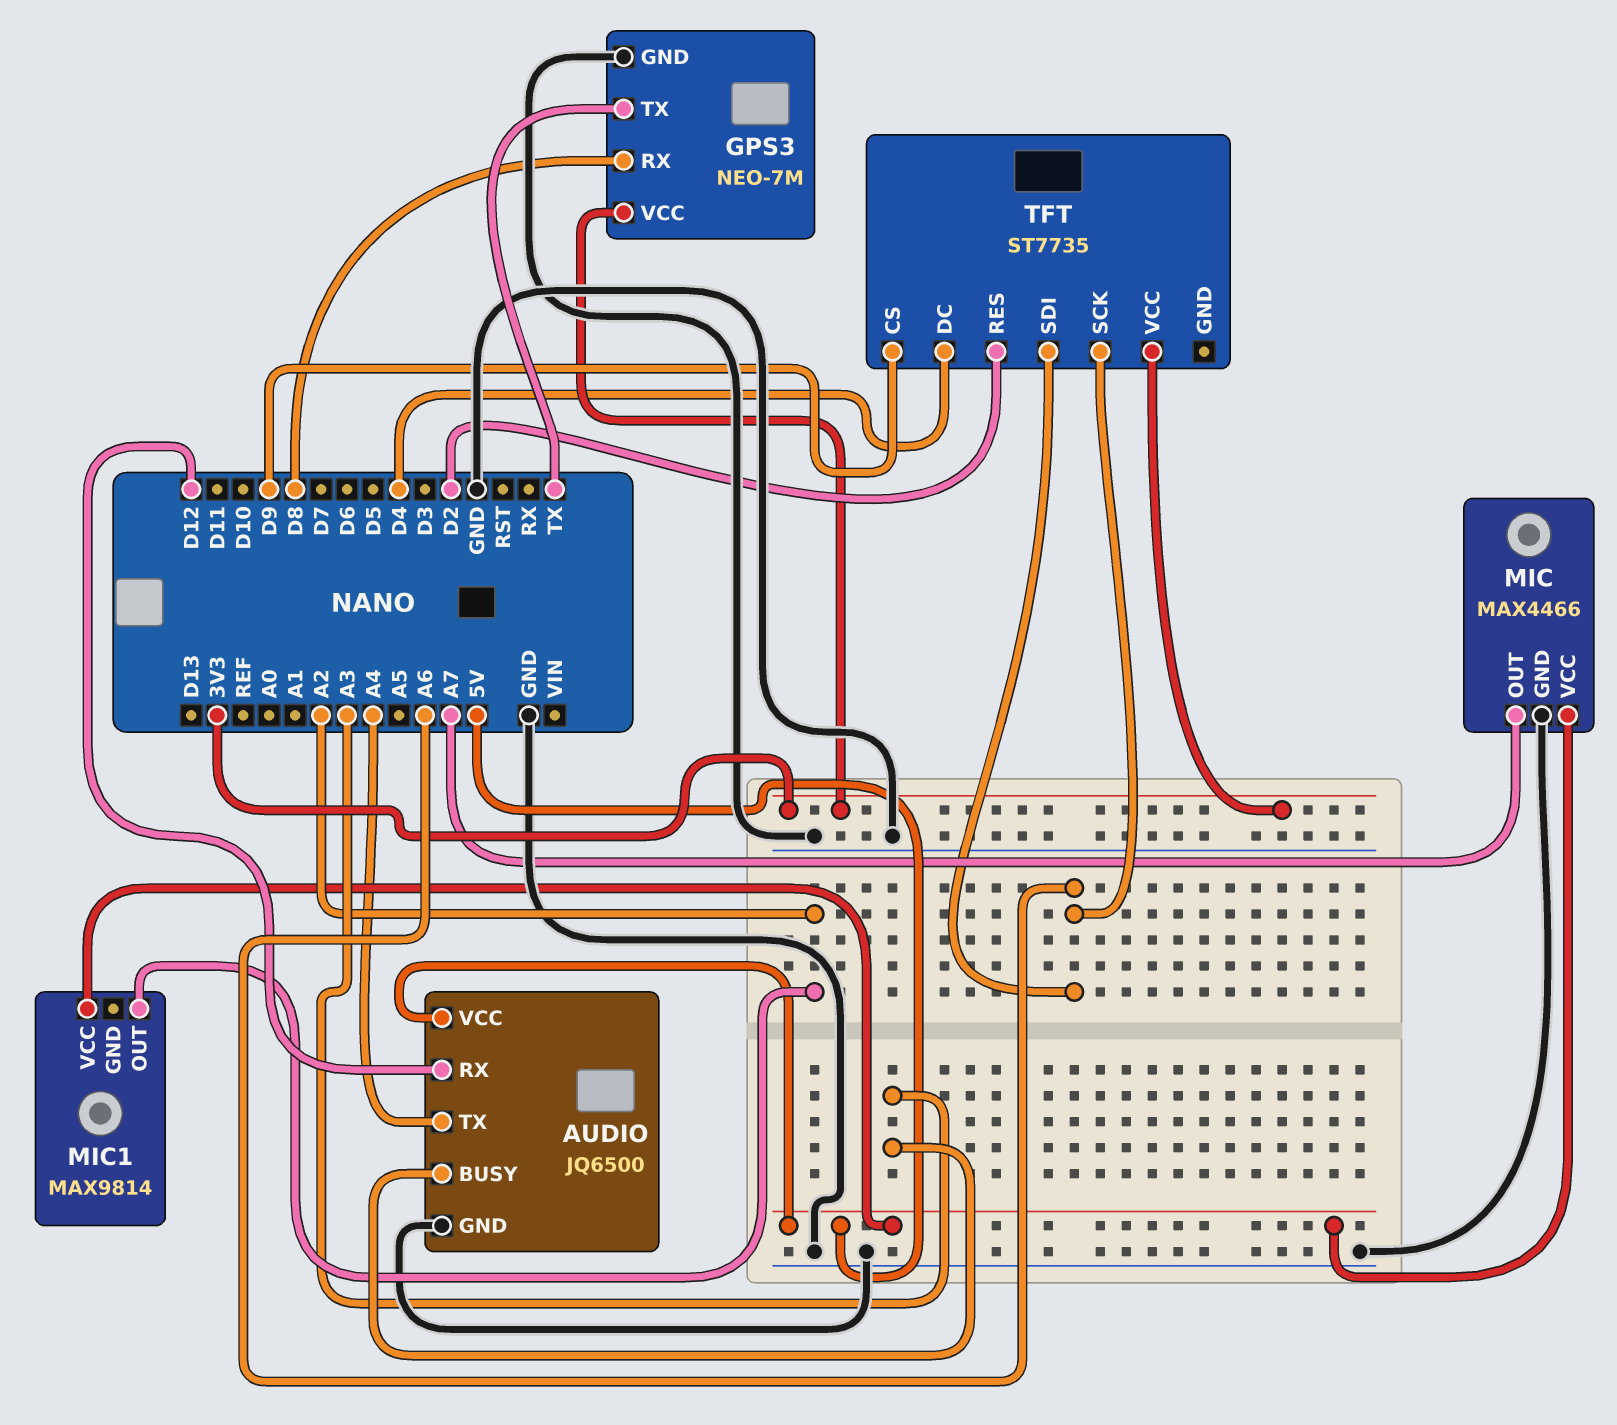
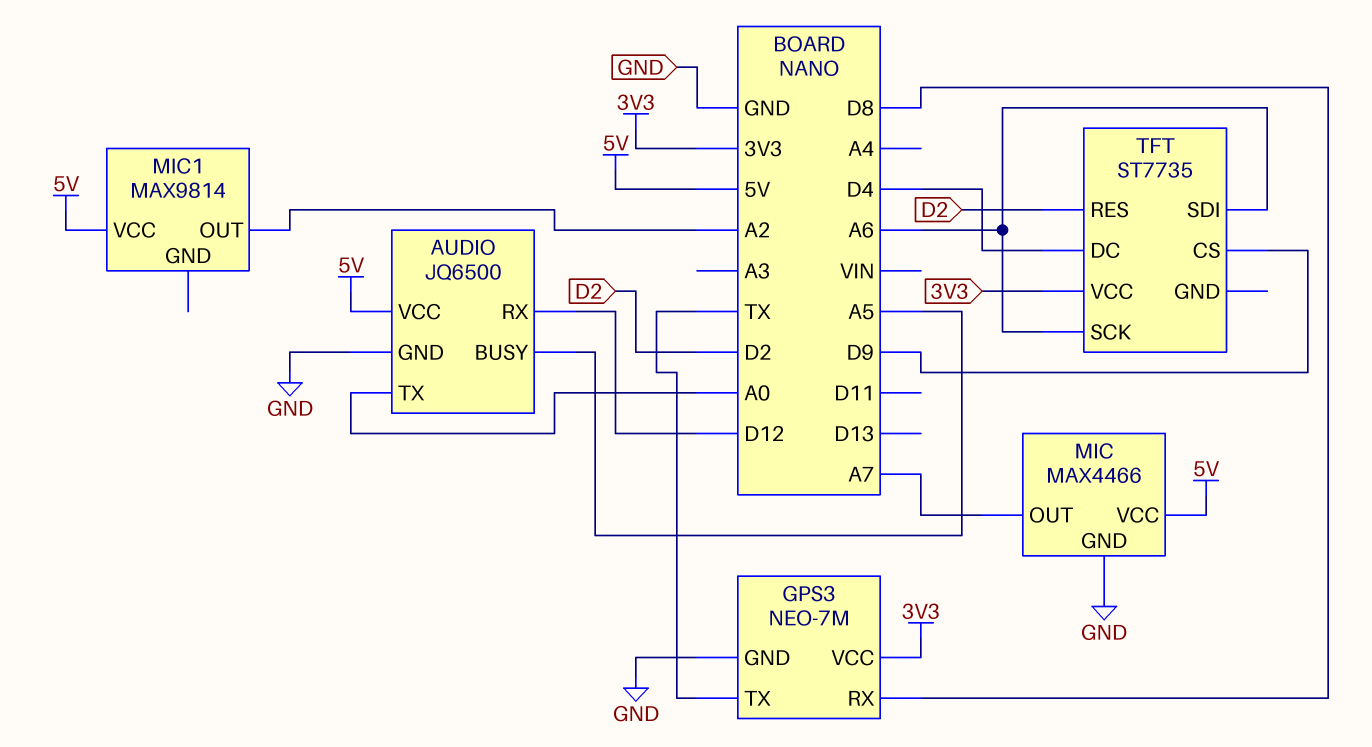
AUDIO pin BUSY: A3 -> A5
AUDIO pin TX: A4 -> A0

